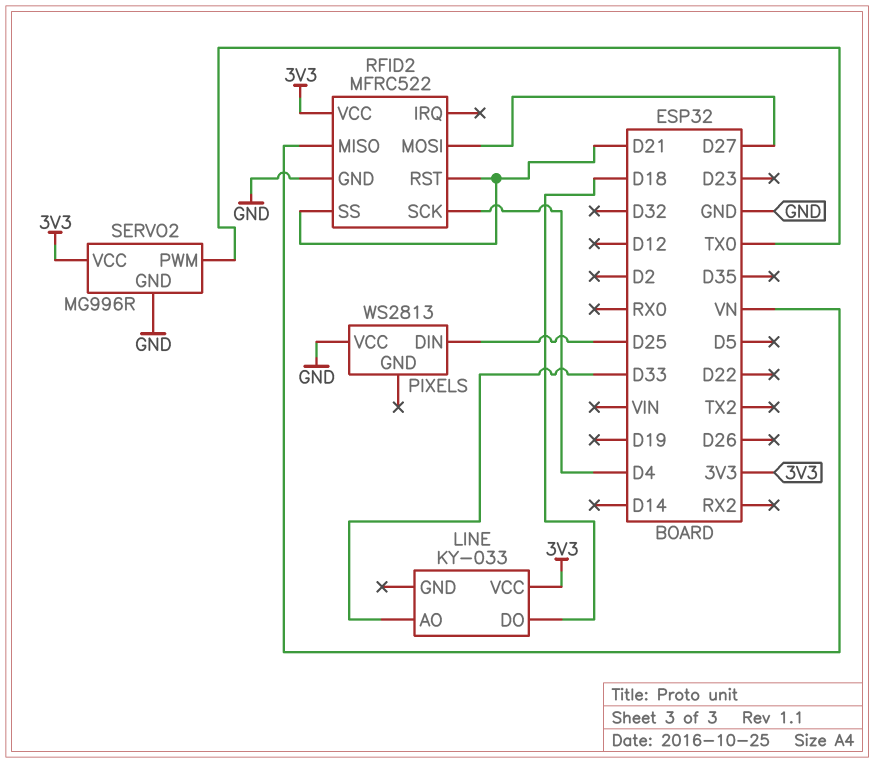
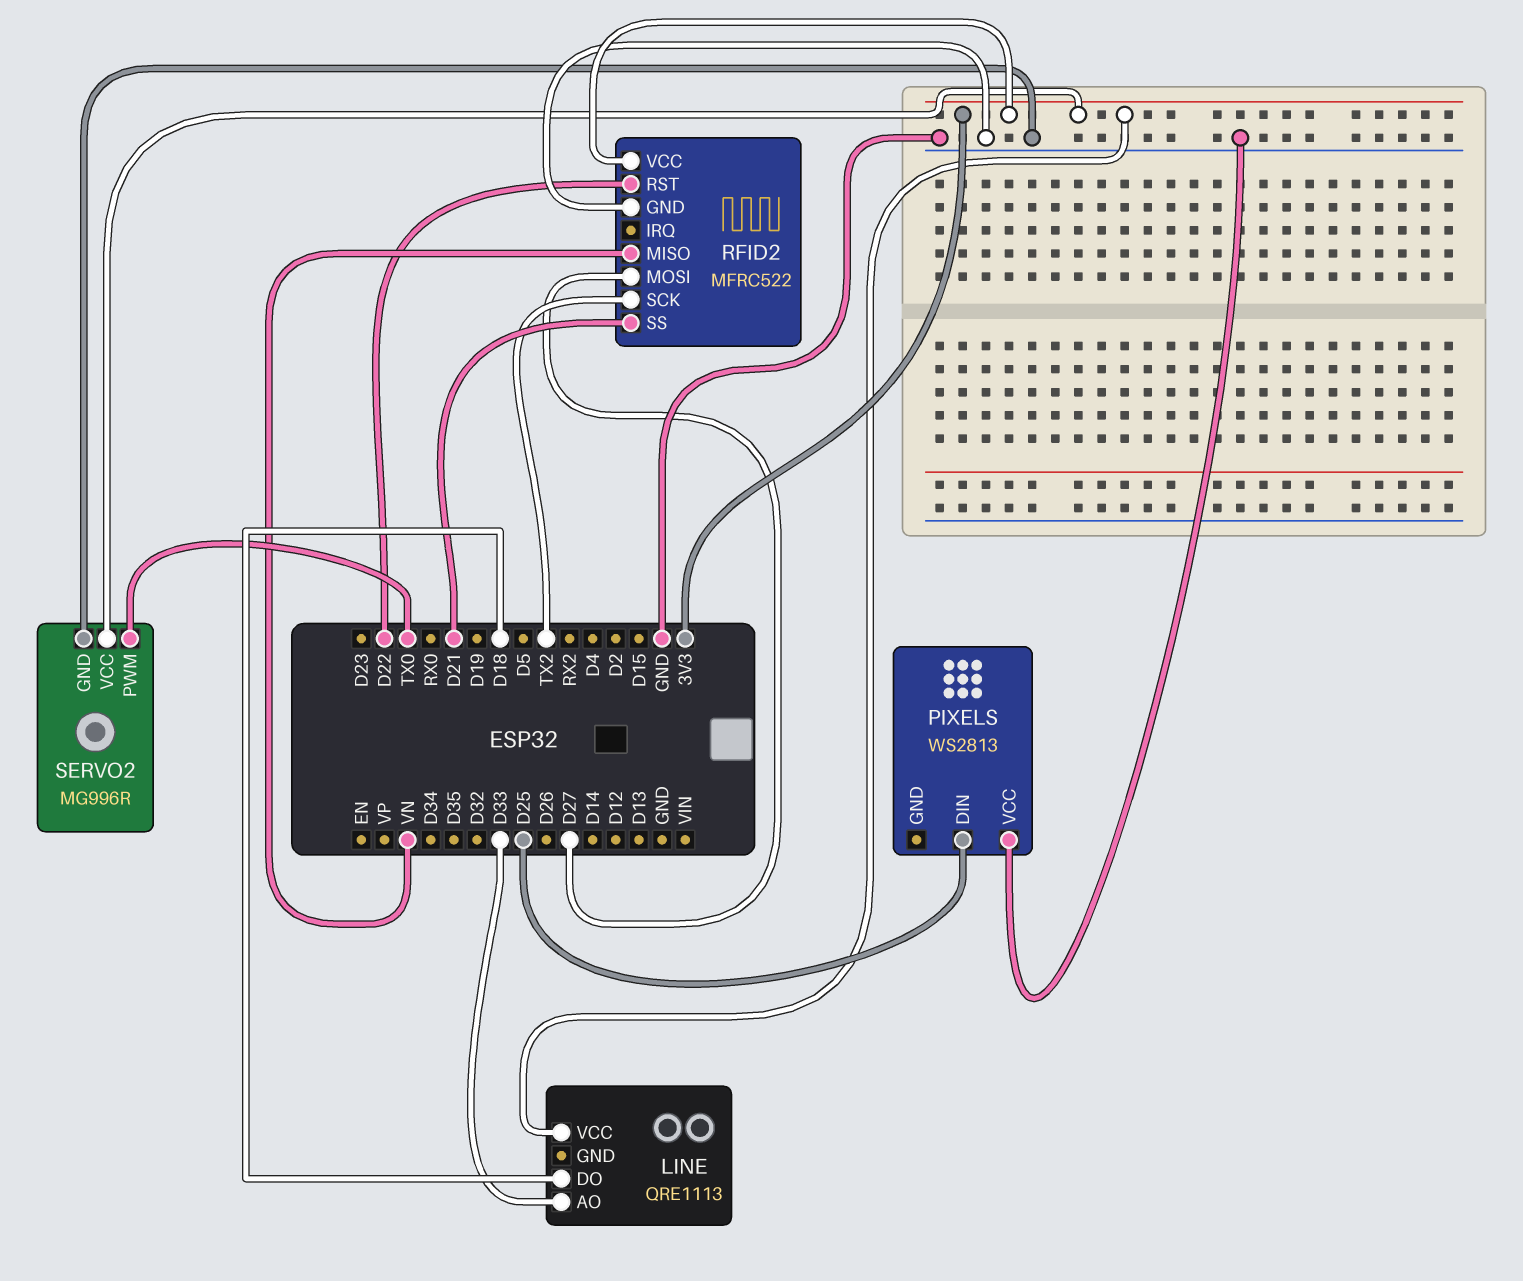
LINE: KY-033 -> QRE1113
RFID2 pin RST: D21 -> D22
RFID2 pin SCK: D4 -> TX2

